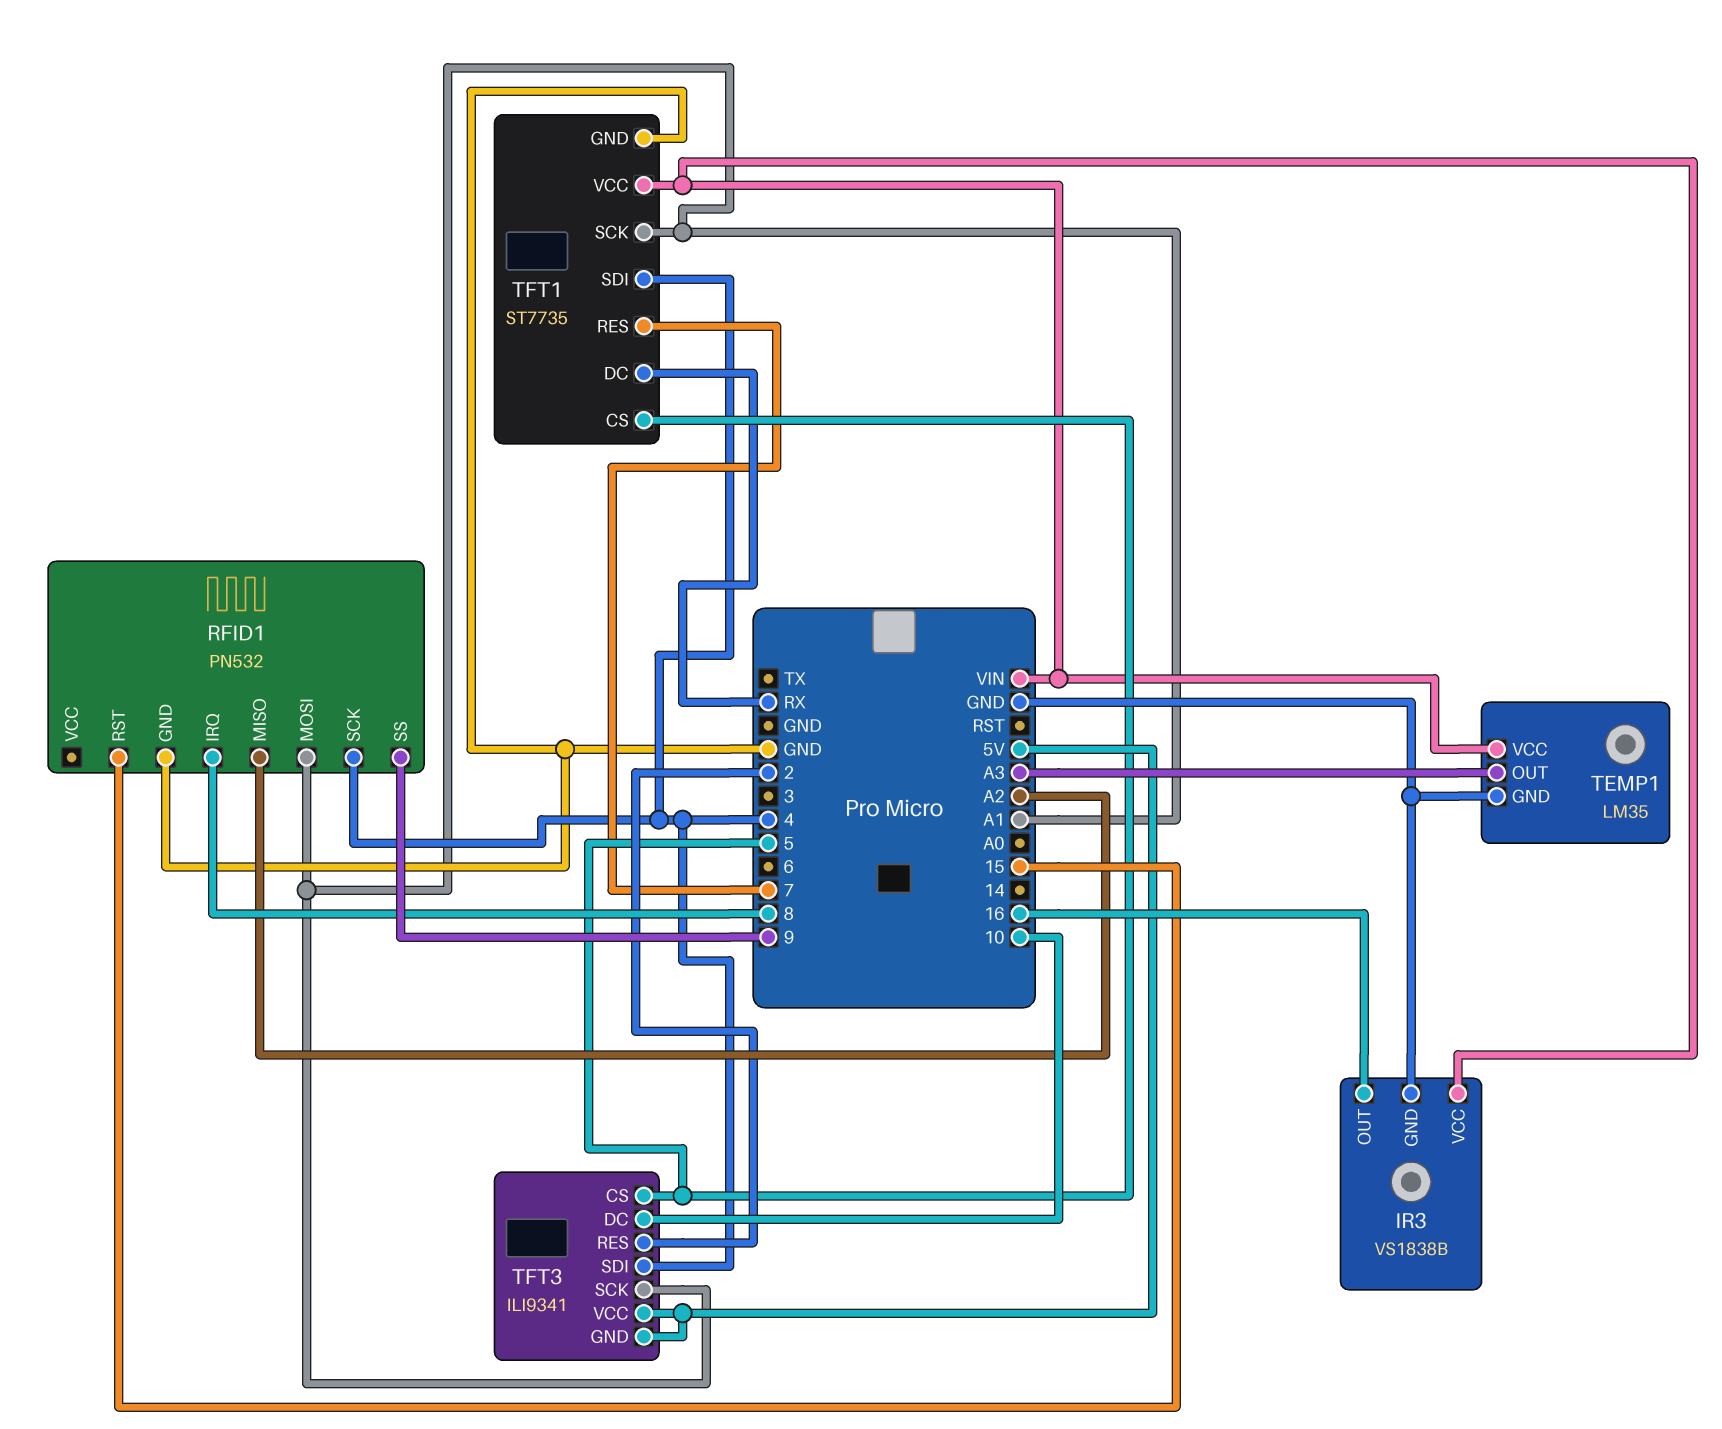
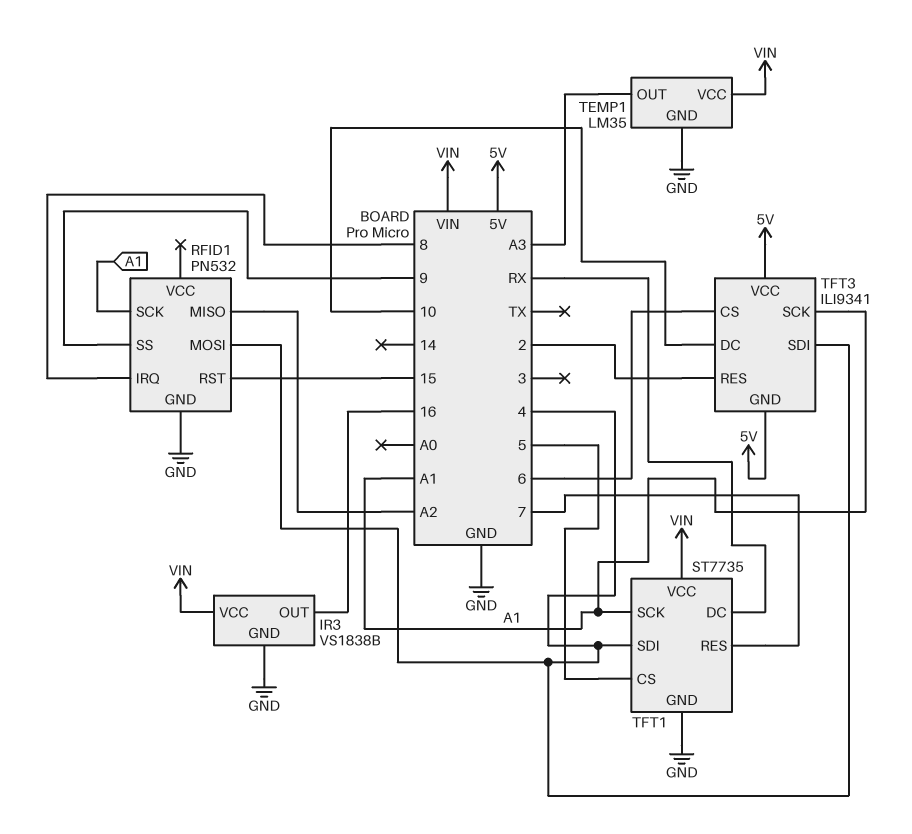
RFID1 pin MOSI: A1 -> 4
RFID1 pin SCK: 4 -> A1
TFT3 pin CS: 5 -> 6

